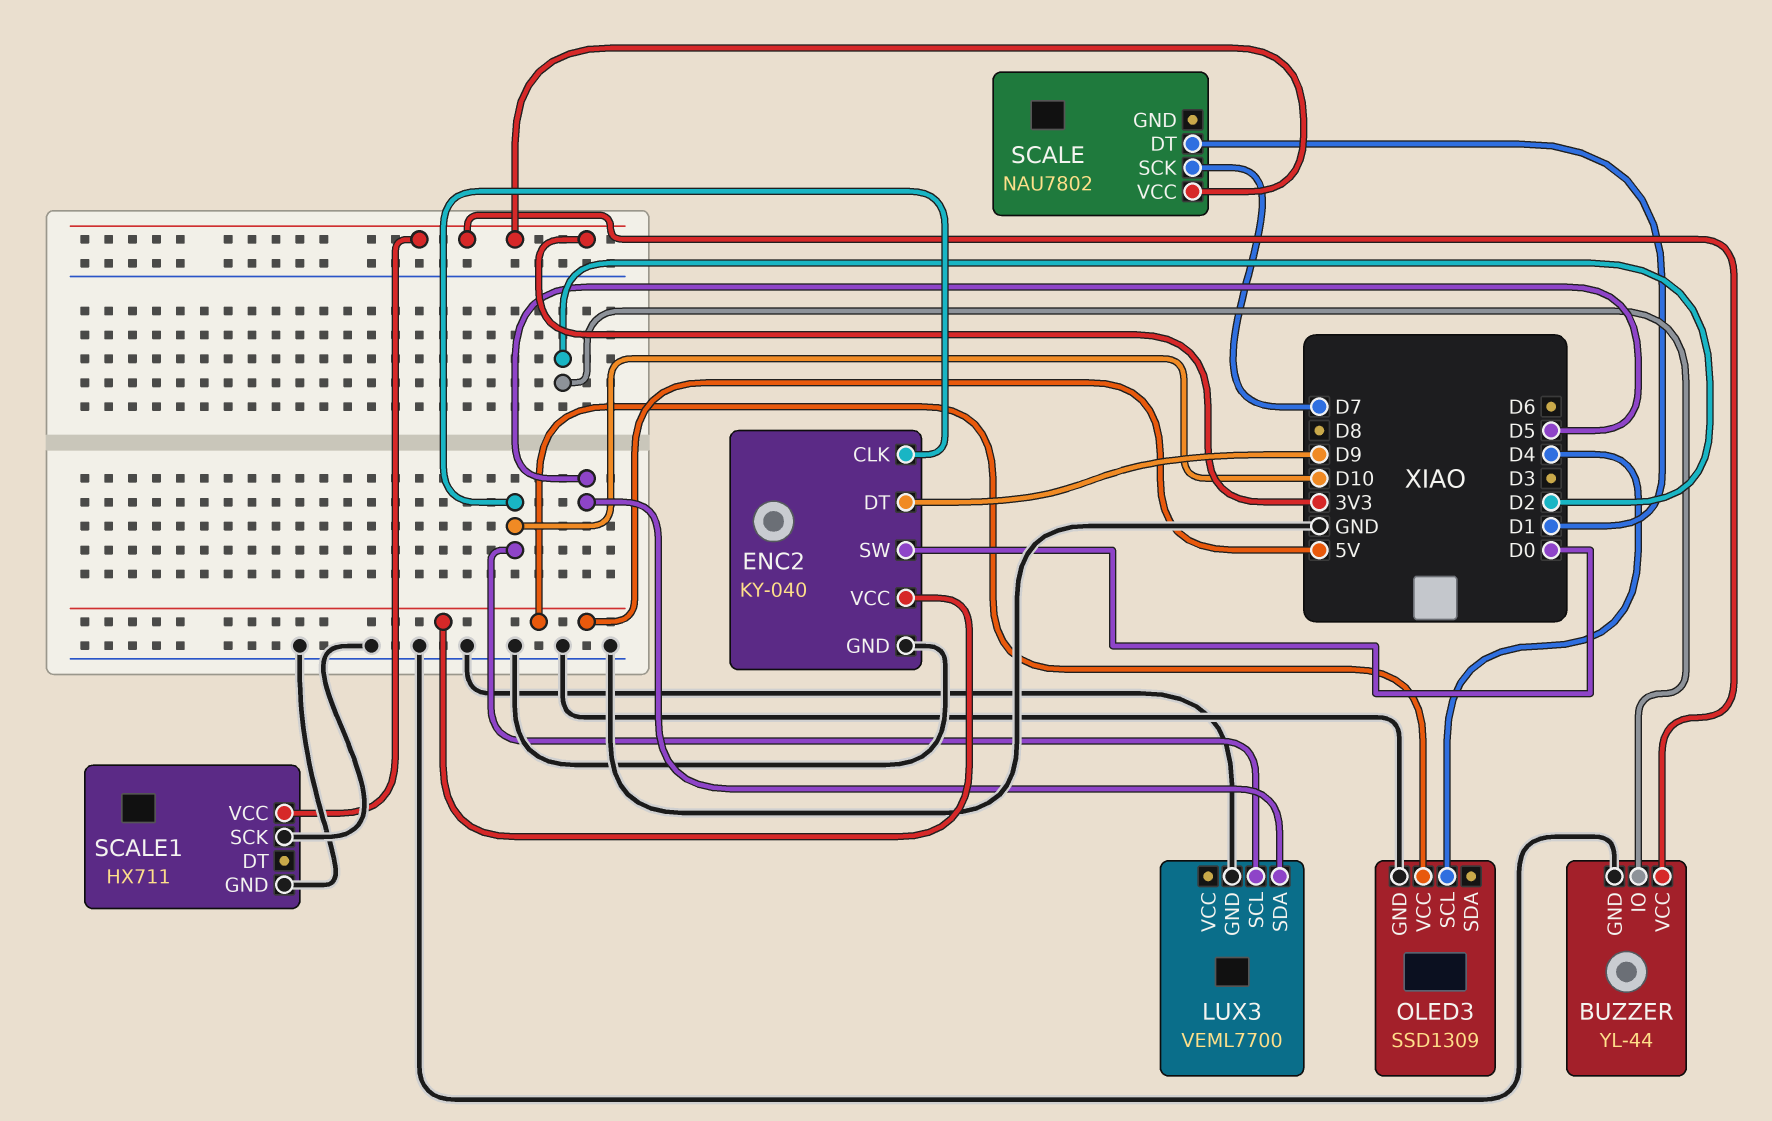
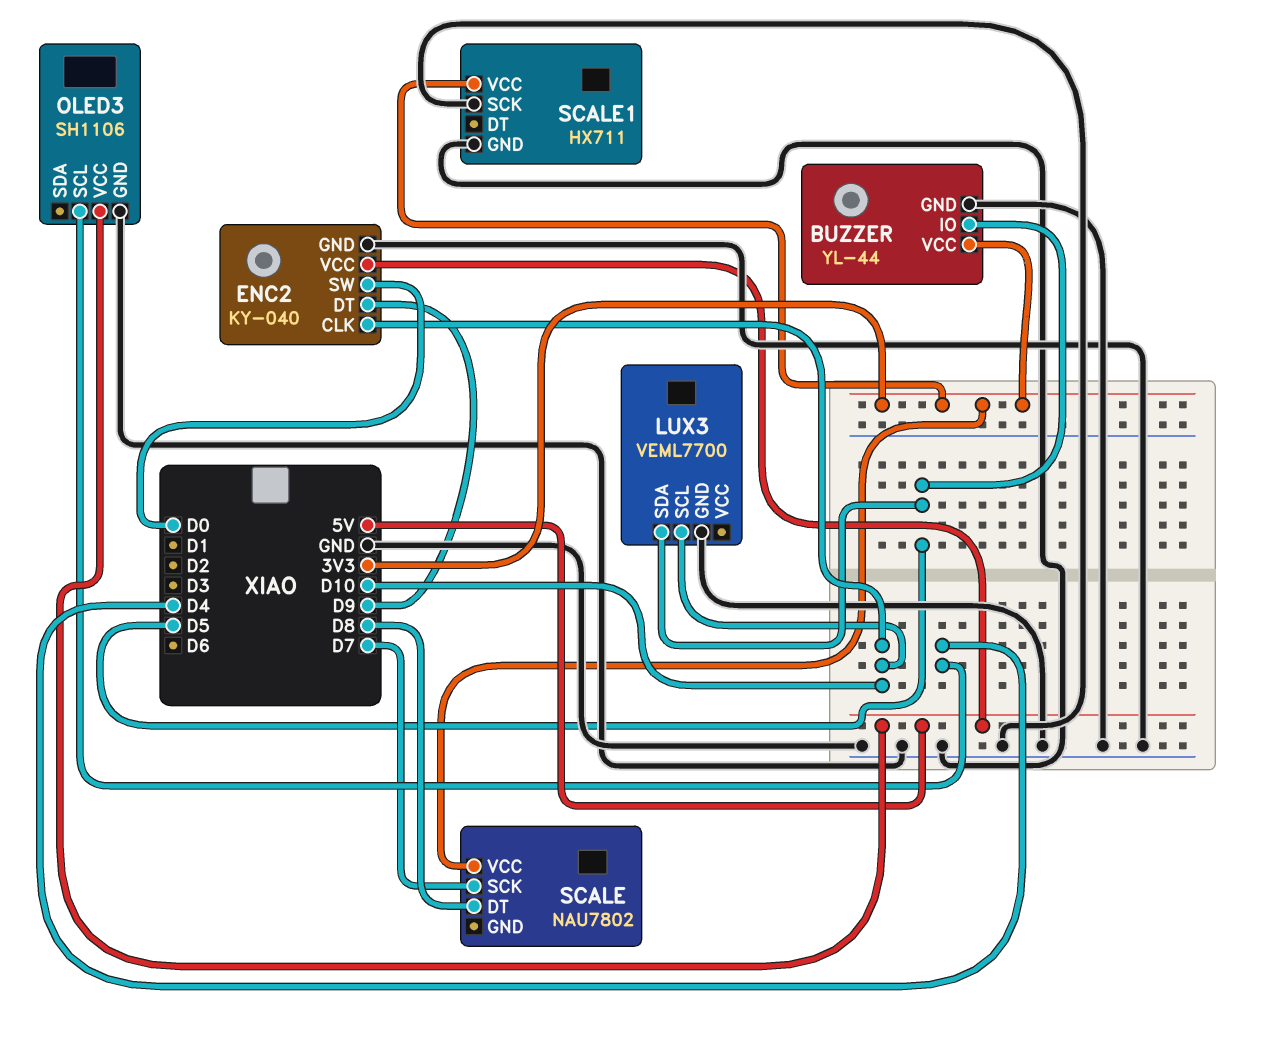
BUZZER pin IO: D2 -> D5
OLED3: SSD1309 -> SH1106
SCALE pin DT: D1 -> D8

